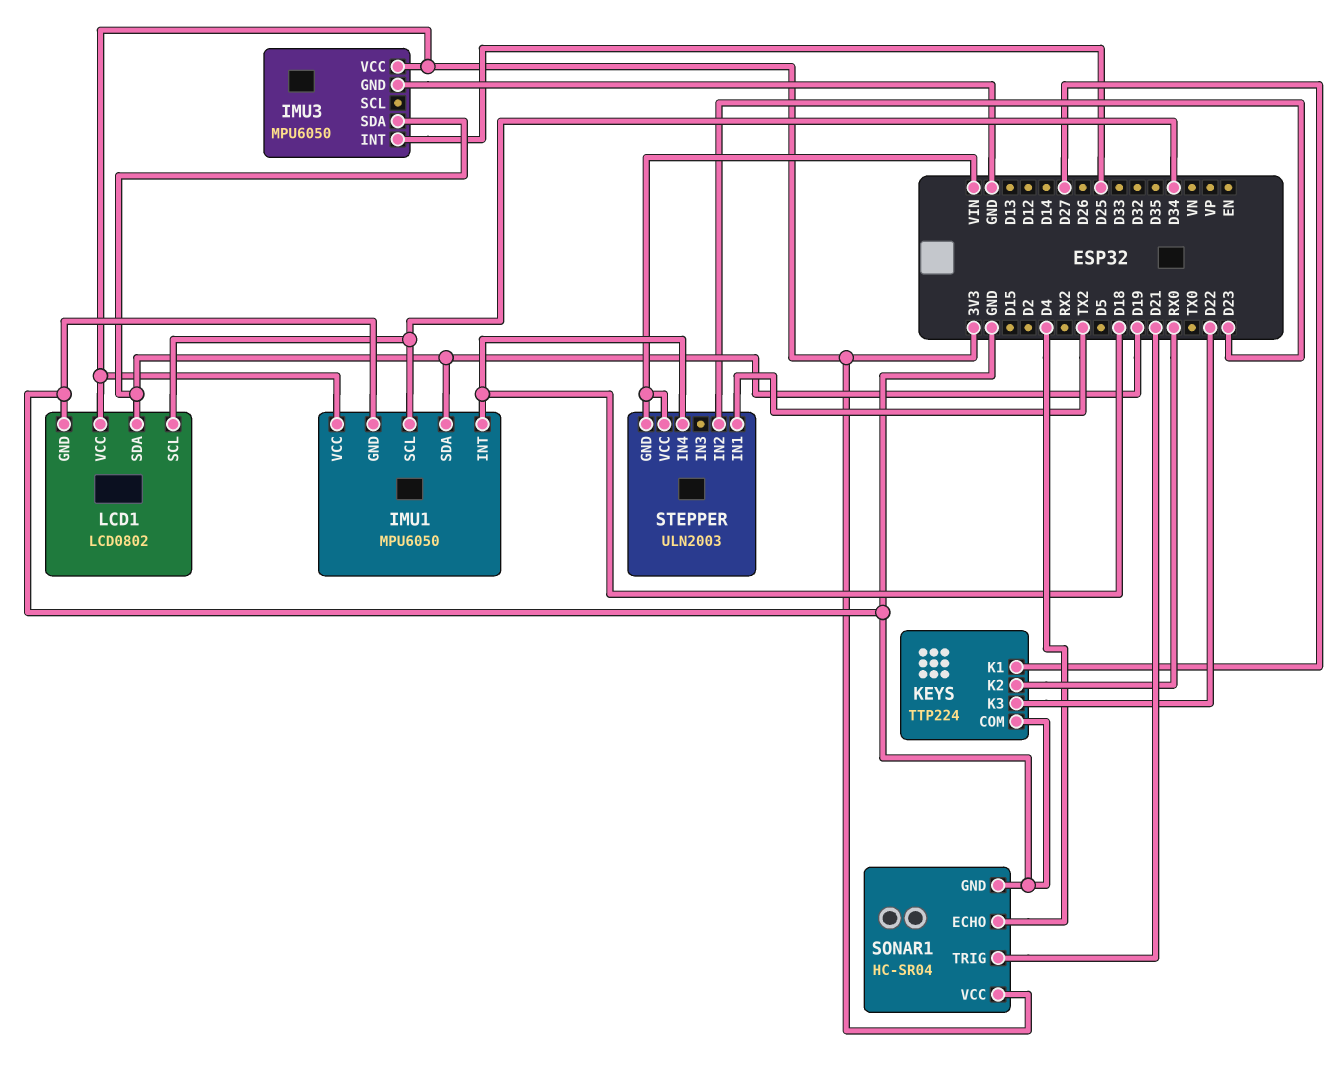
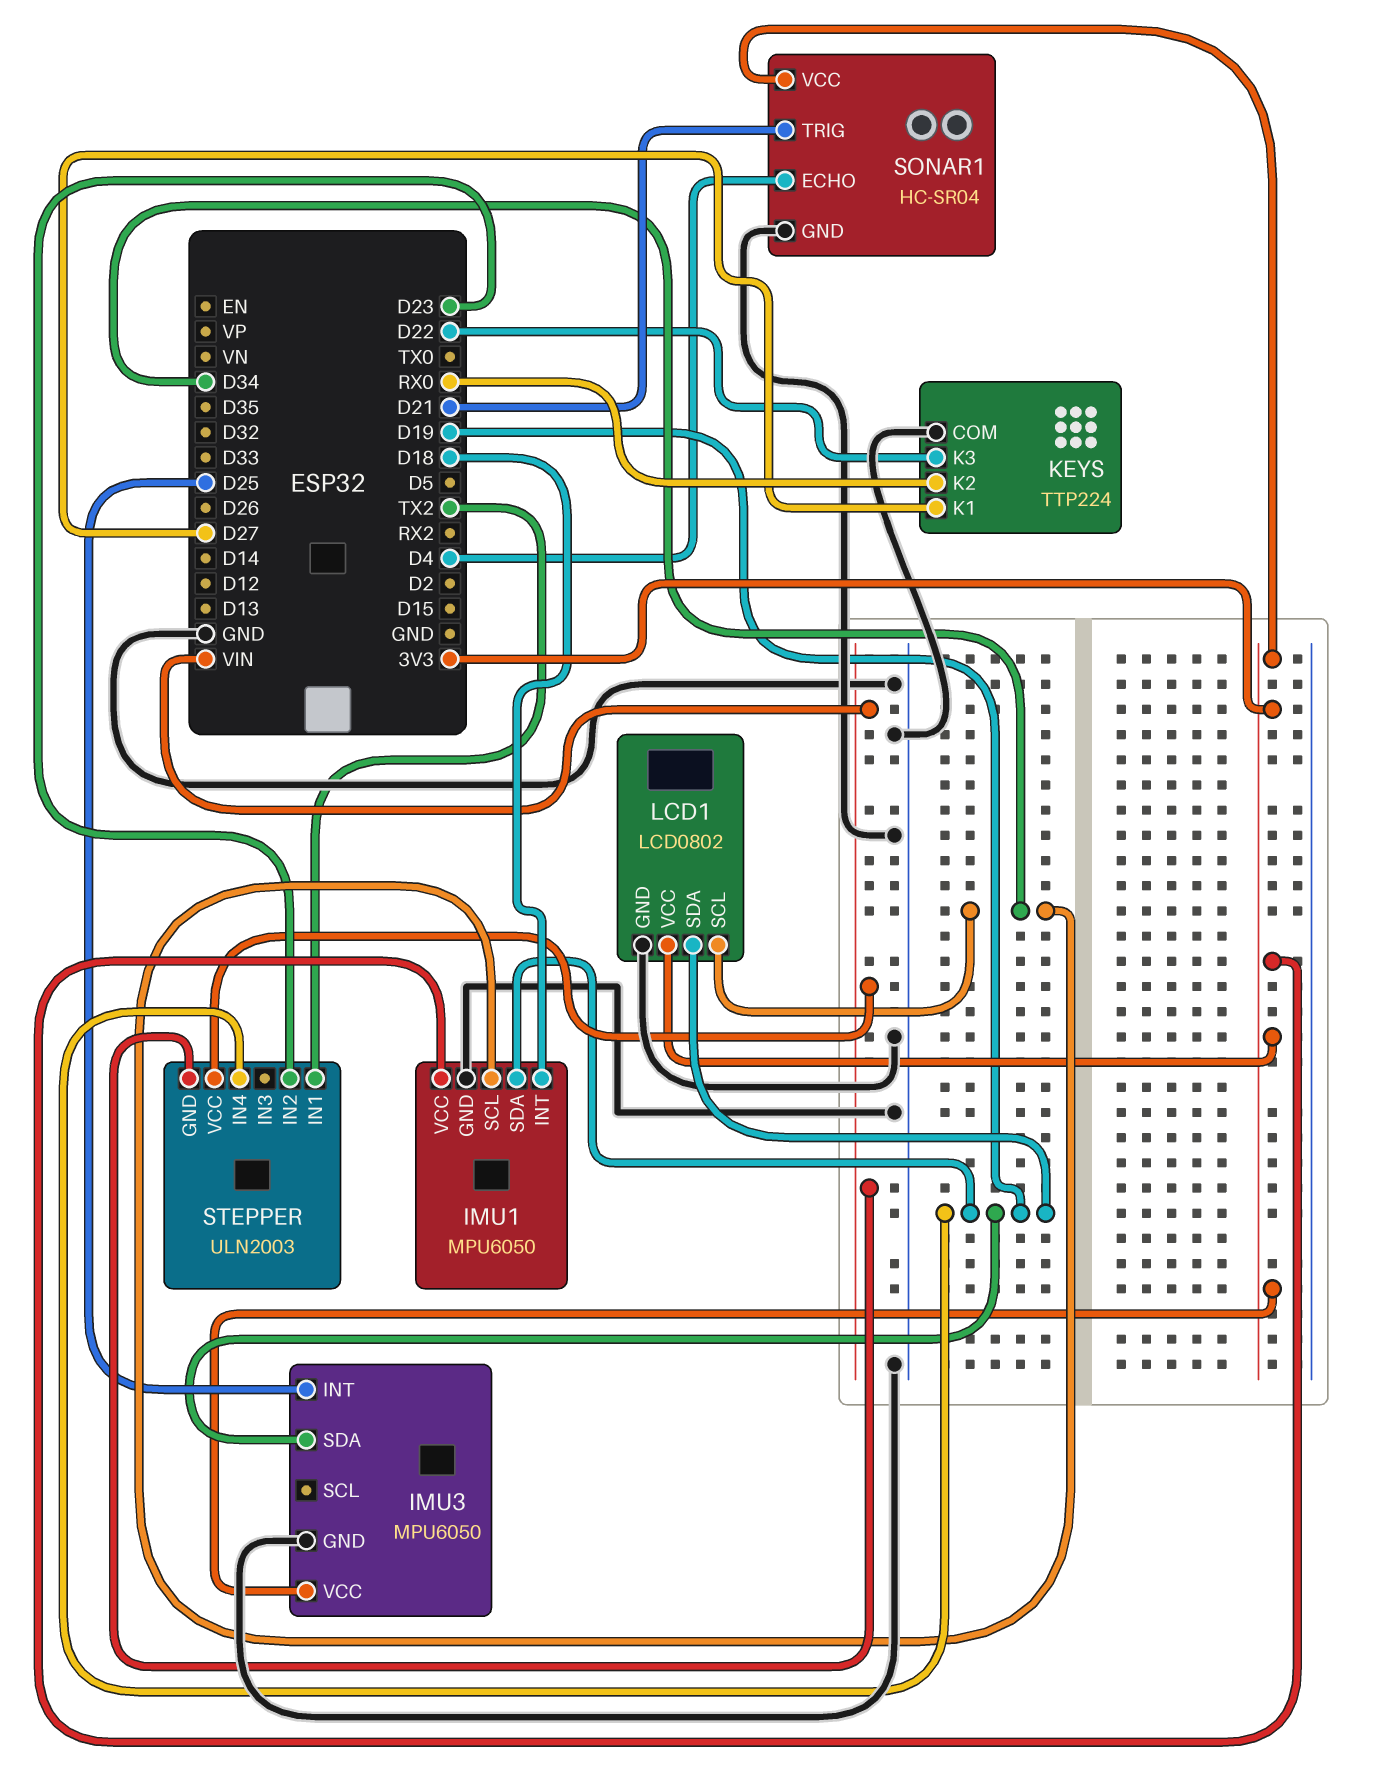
STEPPER pin IN4: D18 -> D19

